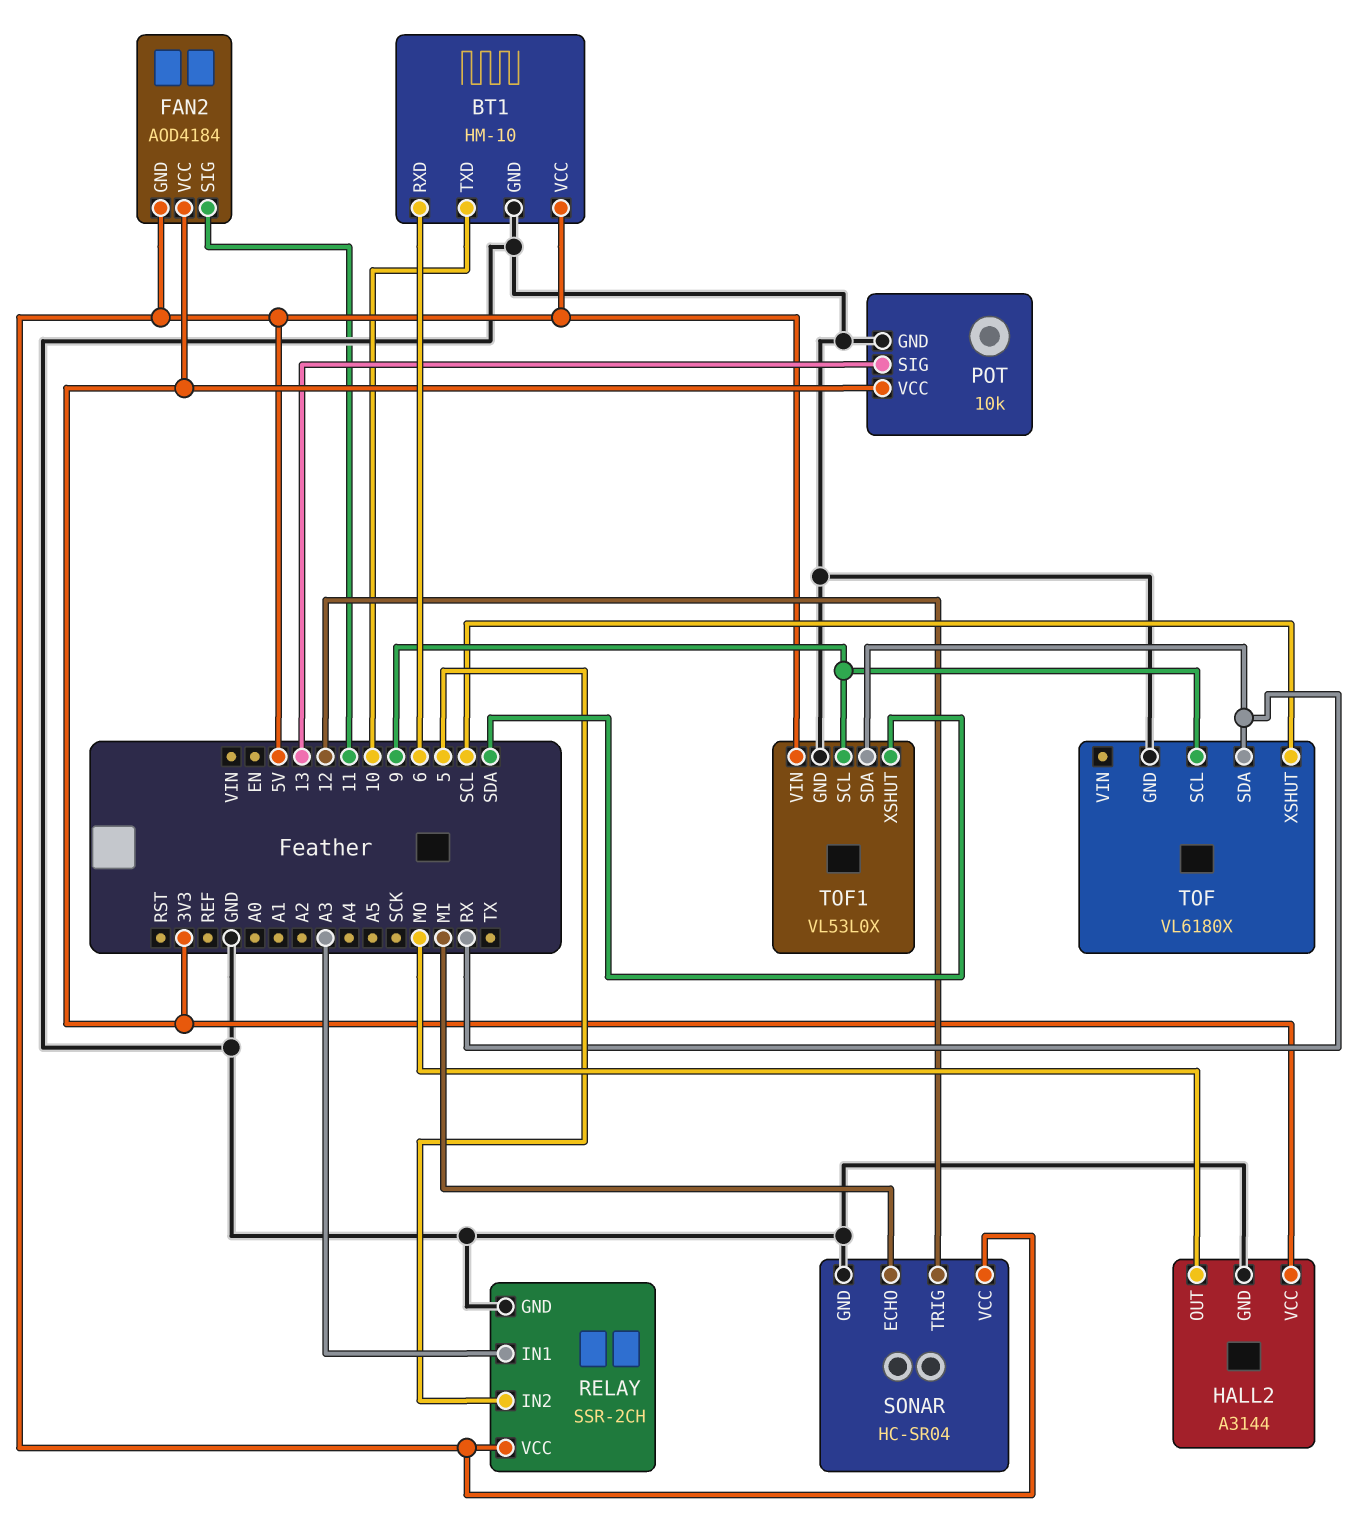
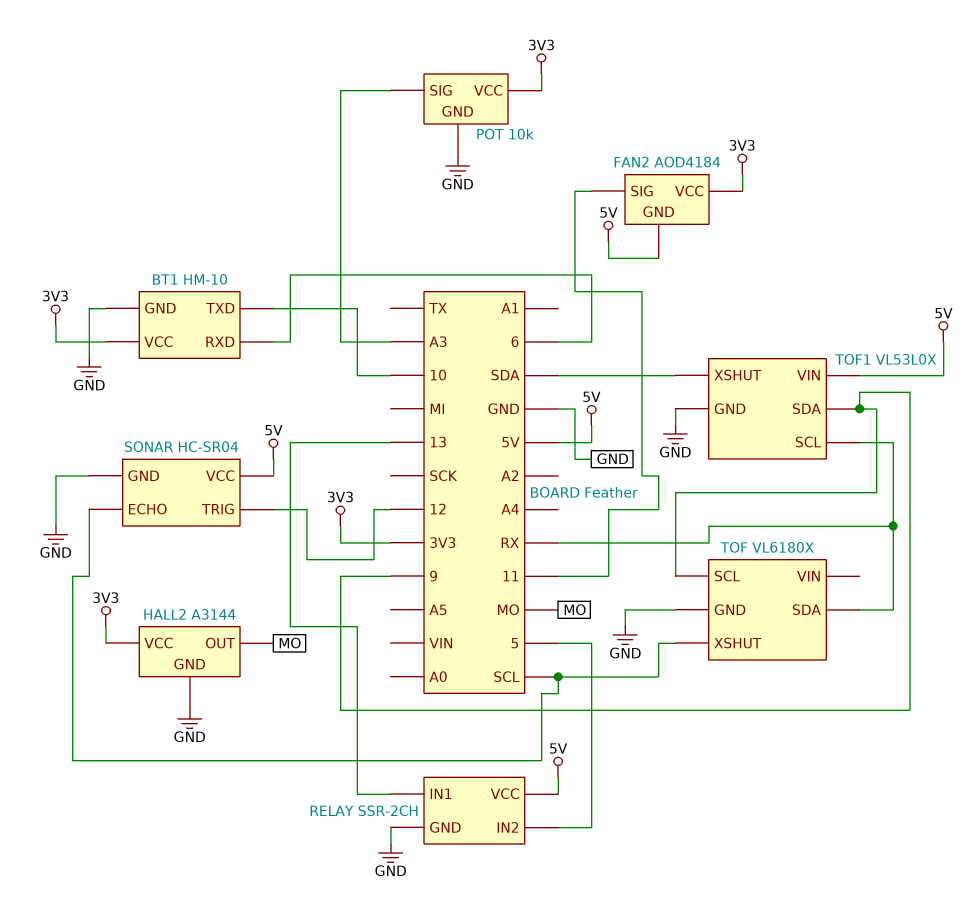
BT1 pin VCC: 5V -> 3V3
POT pin SIG: 13 -> A3
RELAY pin IN1: A3 -> 13
SONAR pin ECHO: MI -> SCL
TOF1 pin SCL: 9 -> RX
TOF1 pin SDA: RX -> 9

